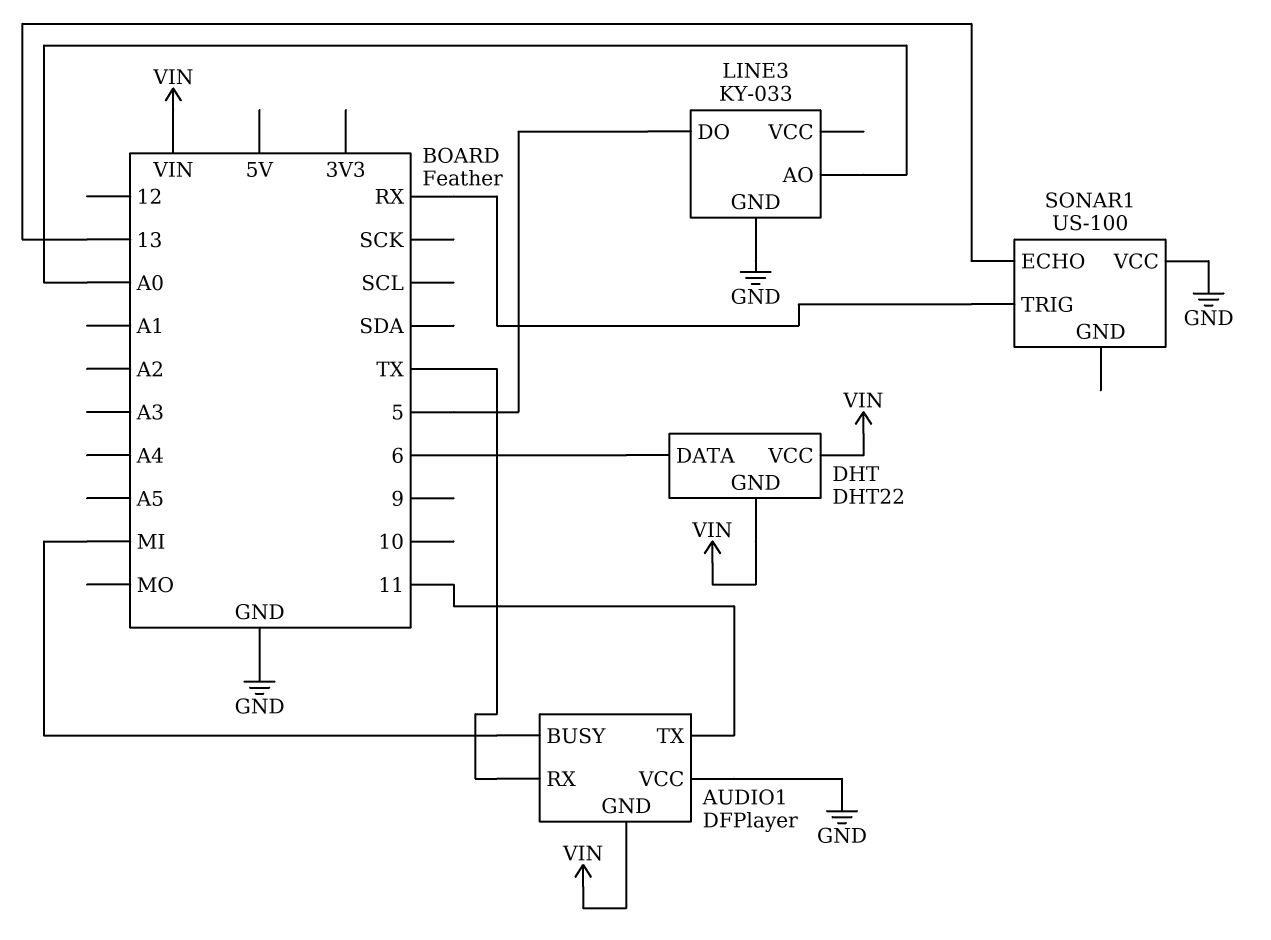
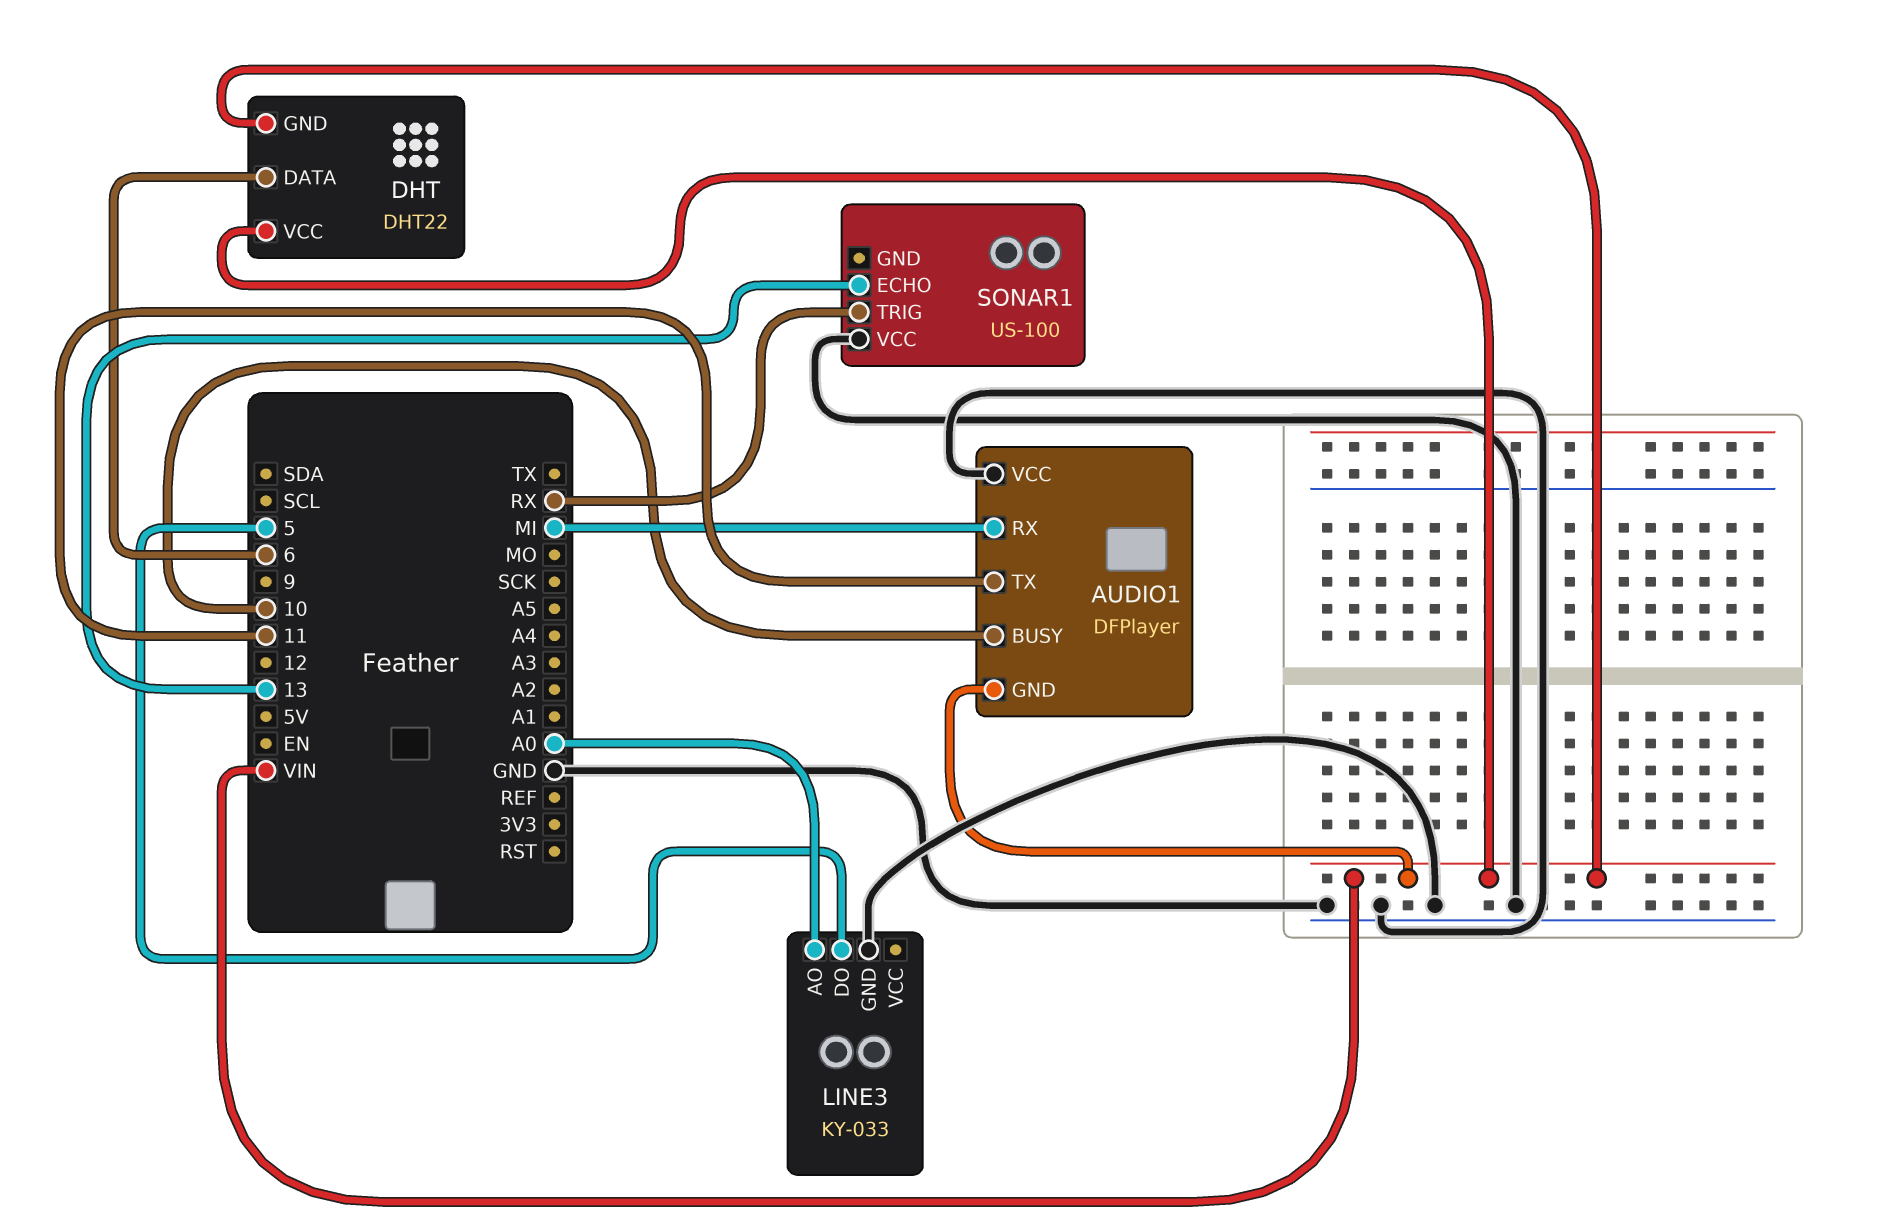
AUDIO1 pin BUSY: MI -> 10
AUDIO1 pin RX: TX -> MI

